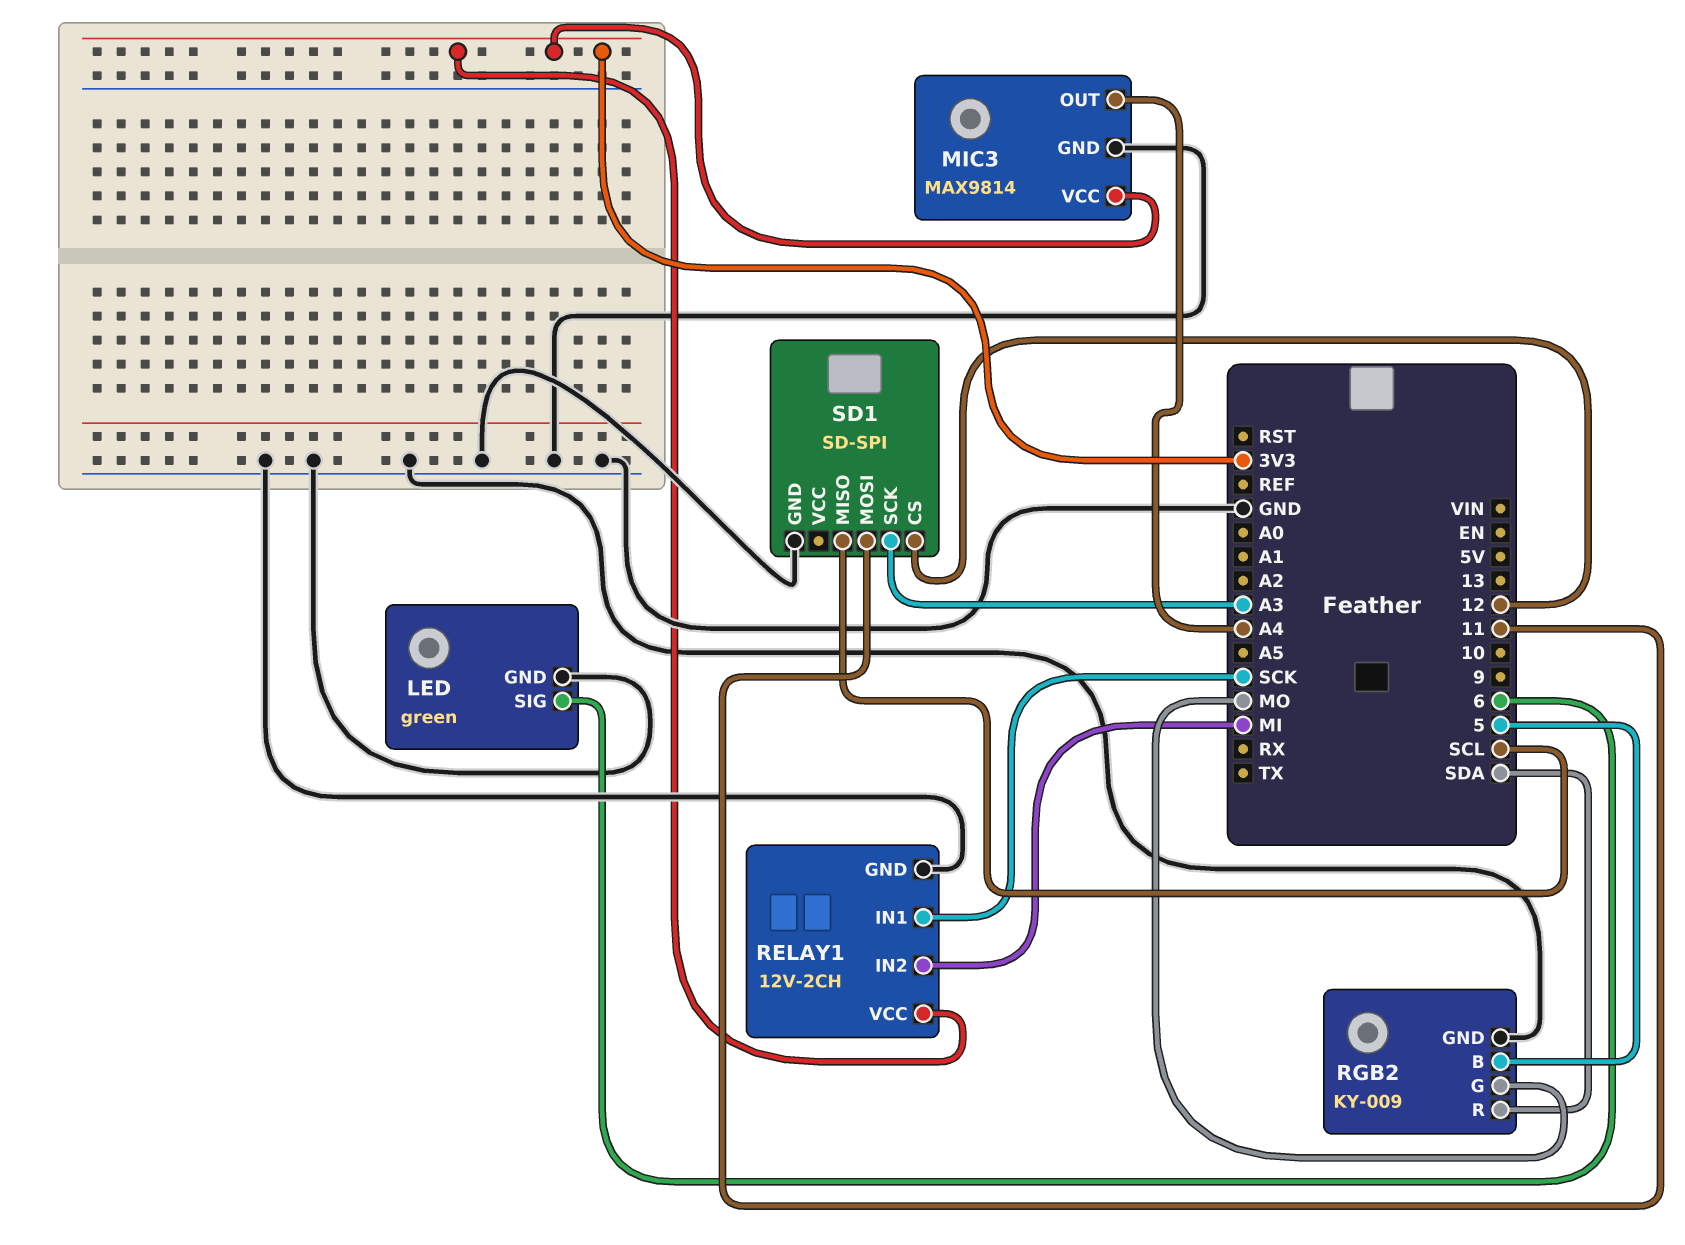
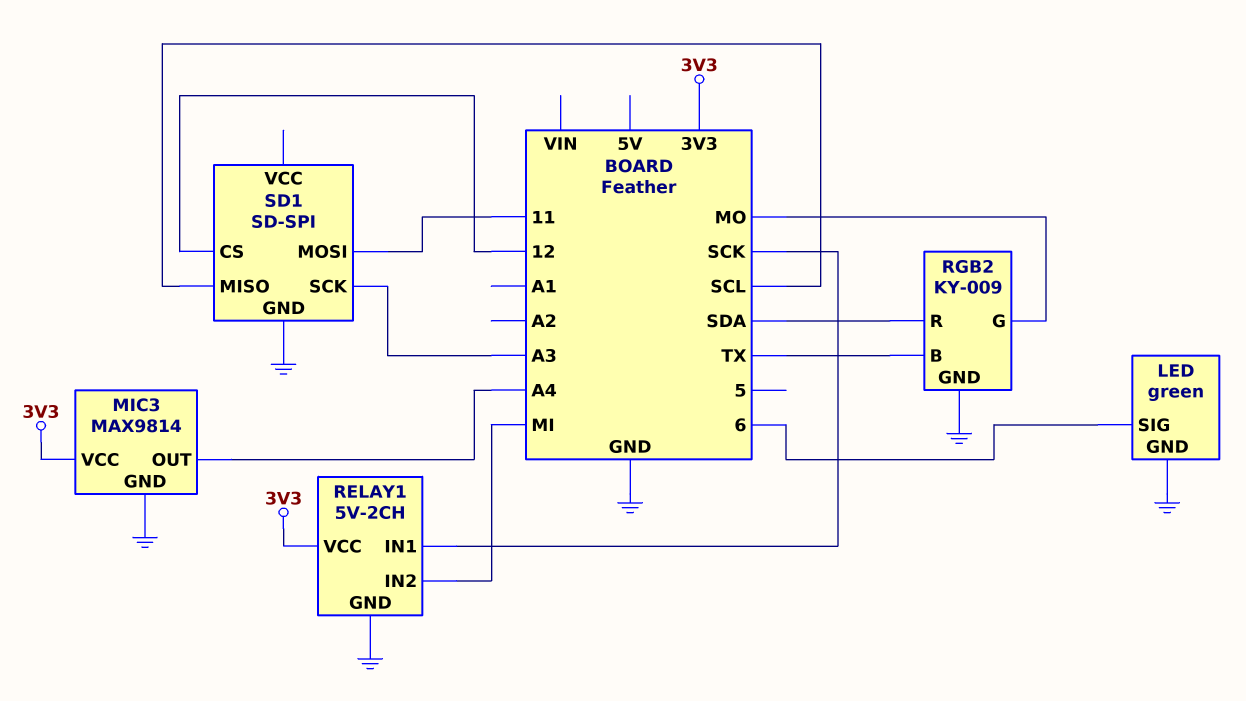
RELAY1: 12V-2CH -> 5V-2CH
RGB2 pin B: 5 -> TX

